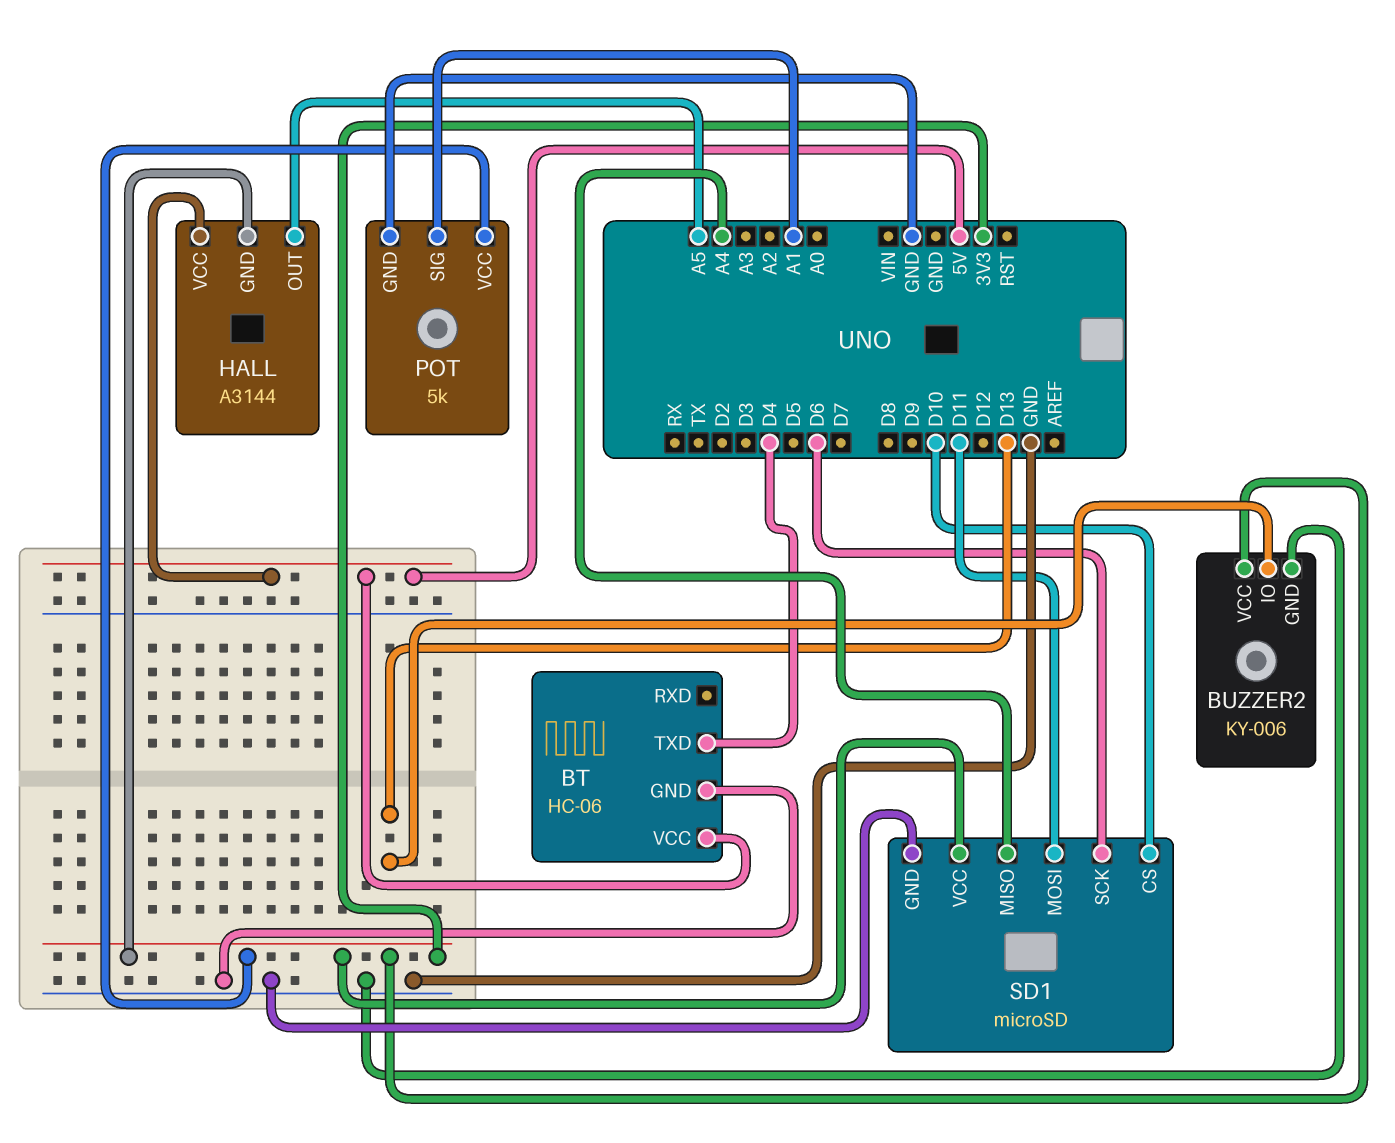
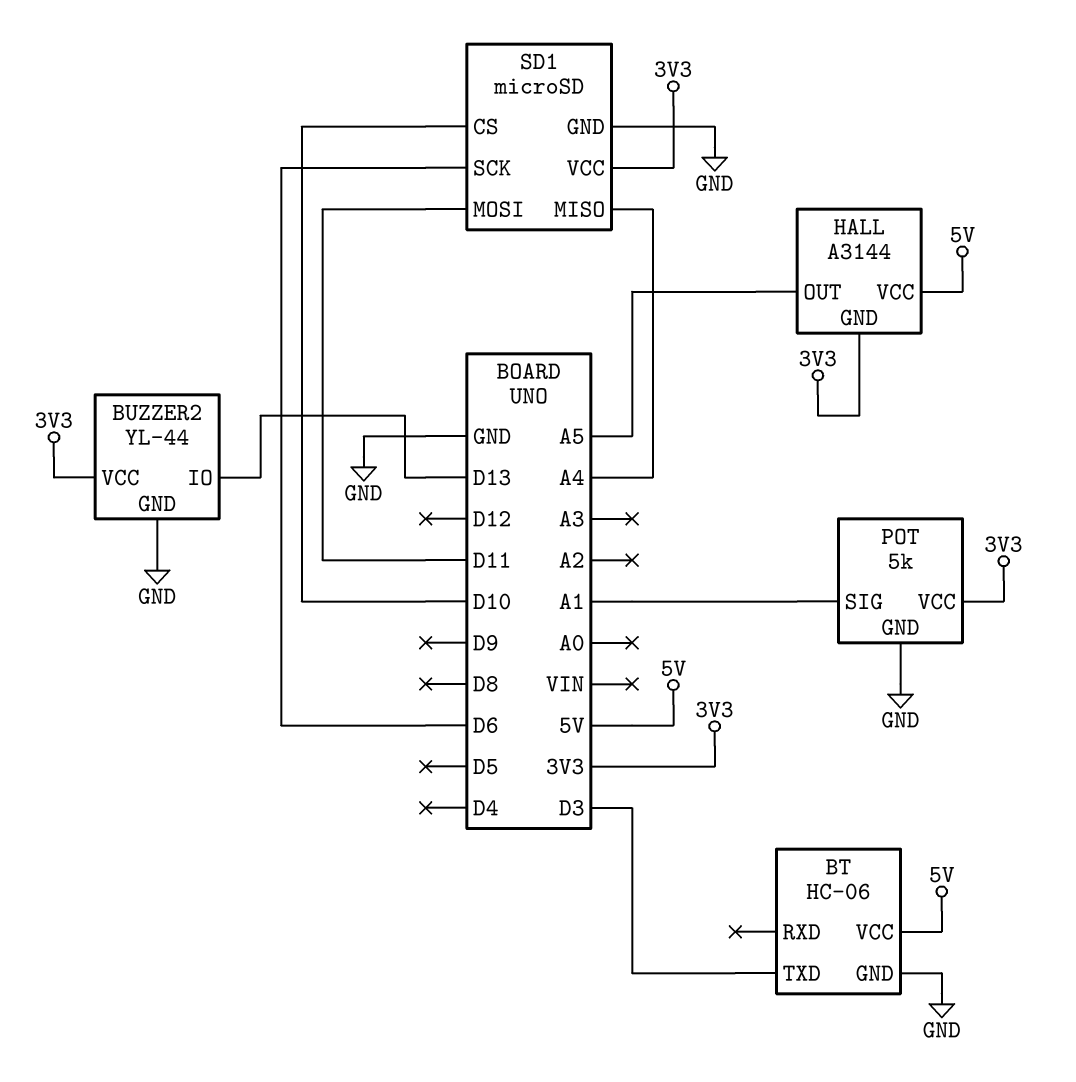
BT pin TXD: D4 -> D3
BUZZER2: KY-006 -> YL-44

